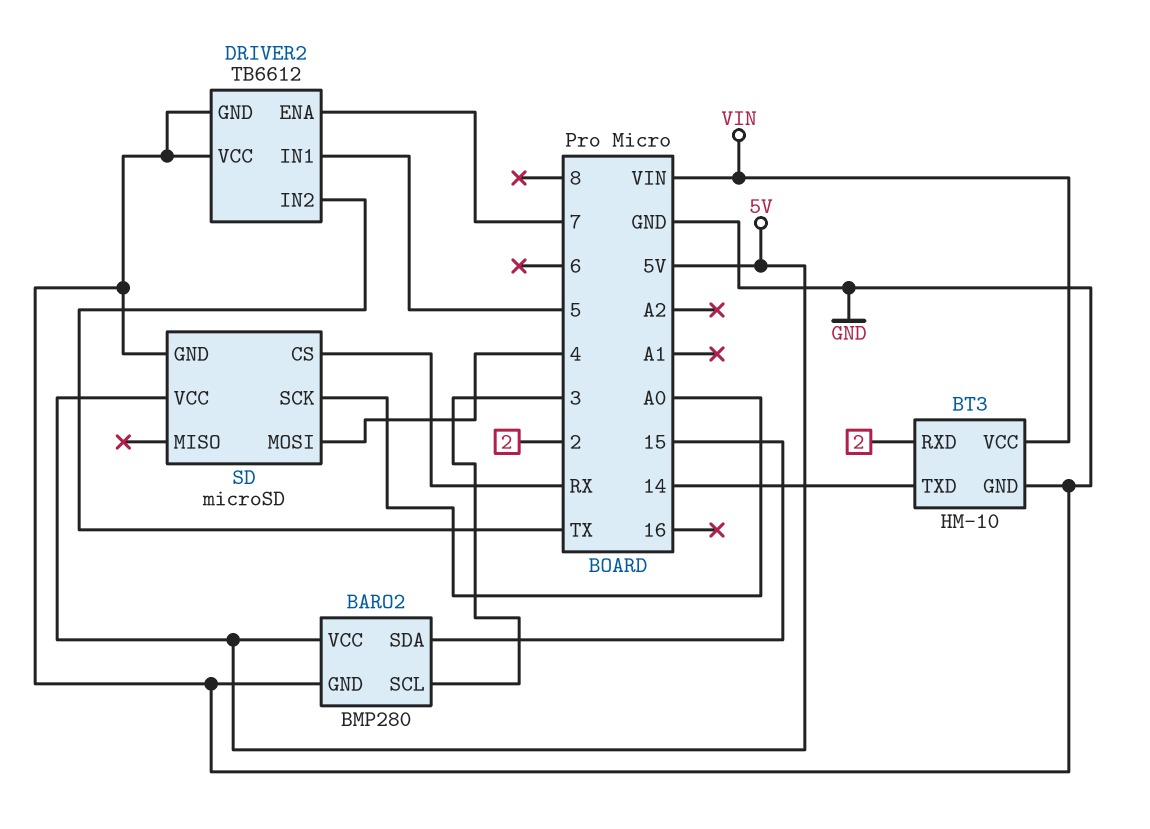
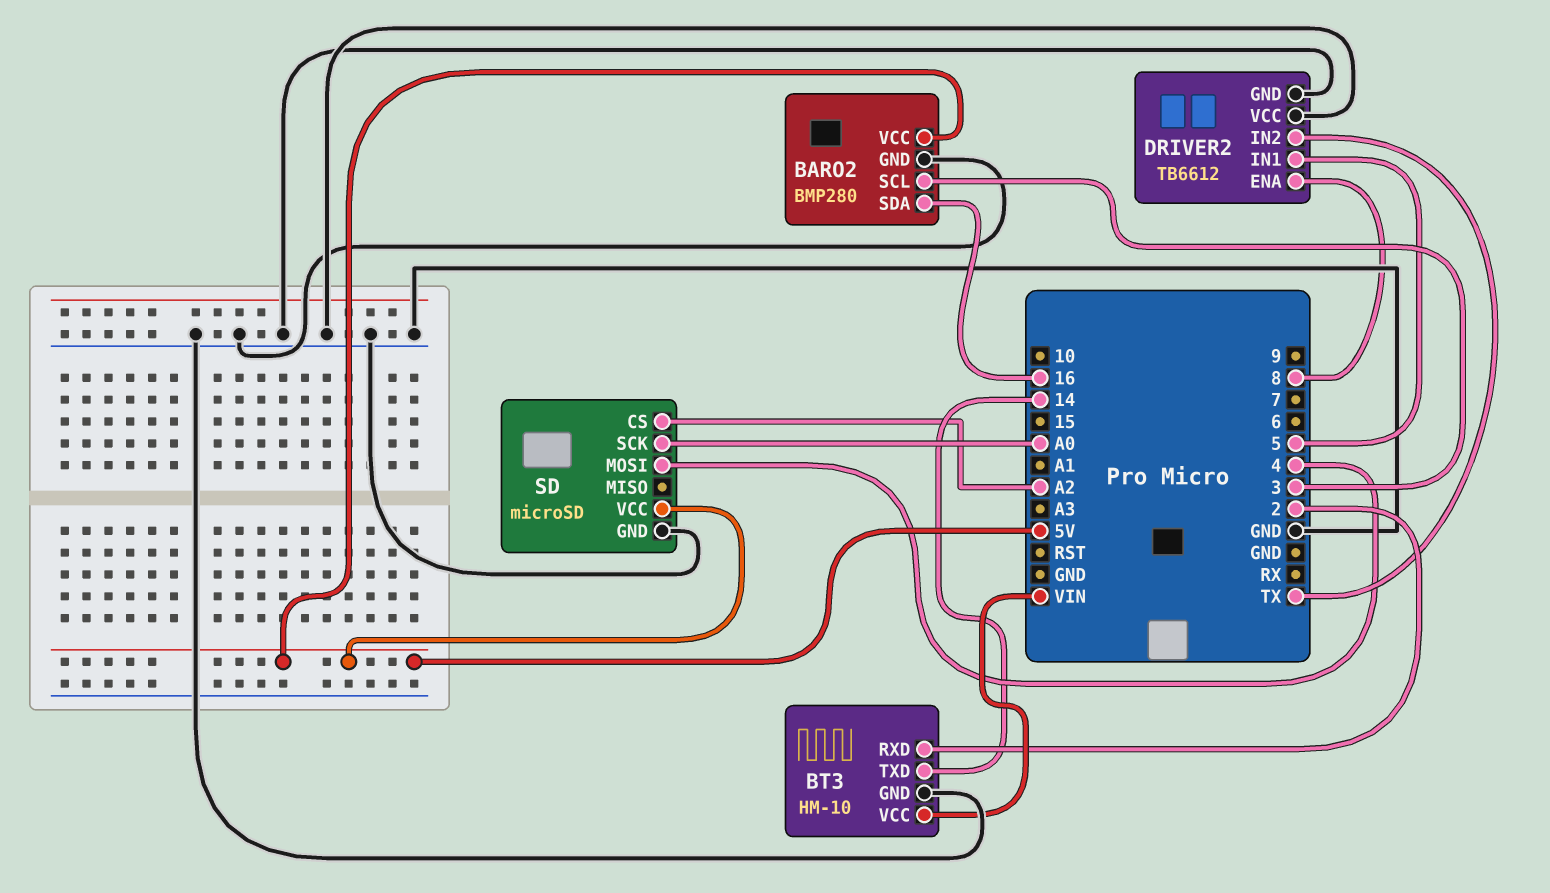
BARO2 pin SDA: 15 -> 16
DRIVER2 pin ENA: 7 -> 8
SD pin CS: RX -> A2

